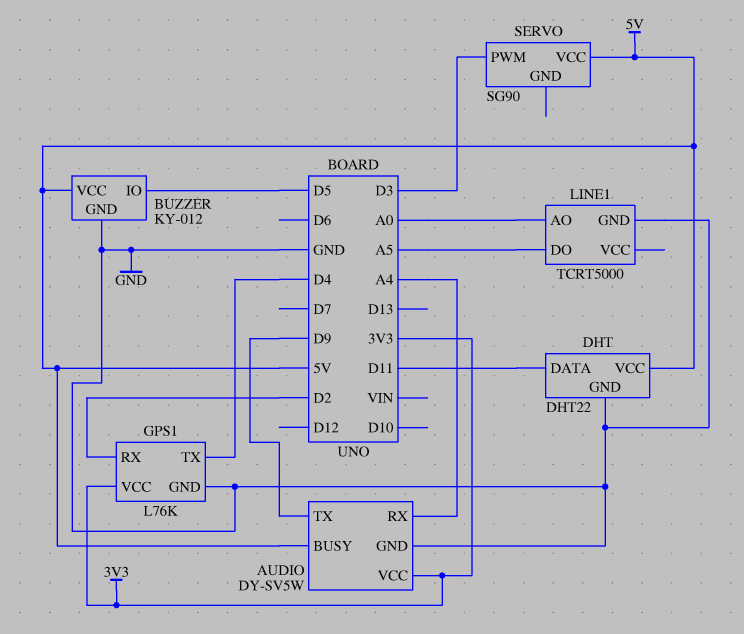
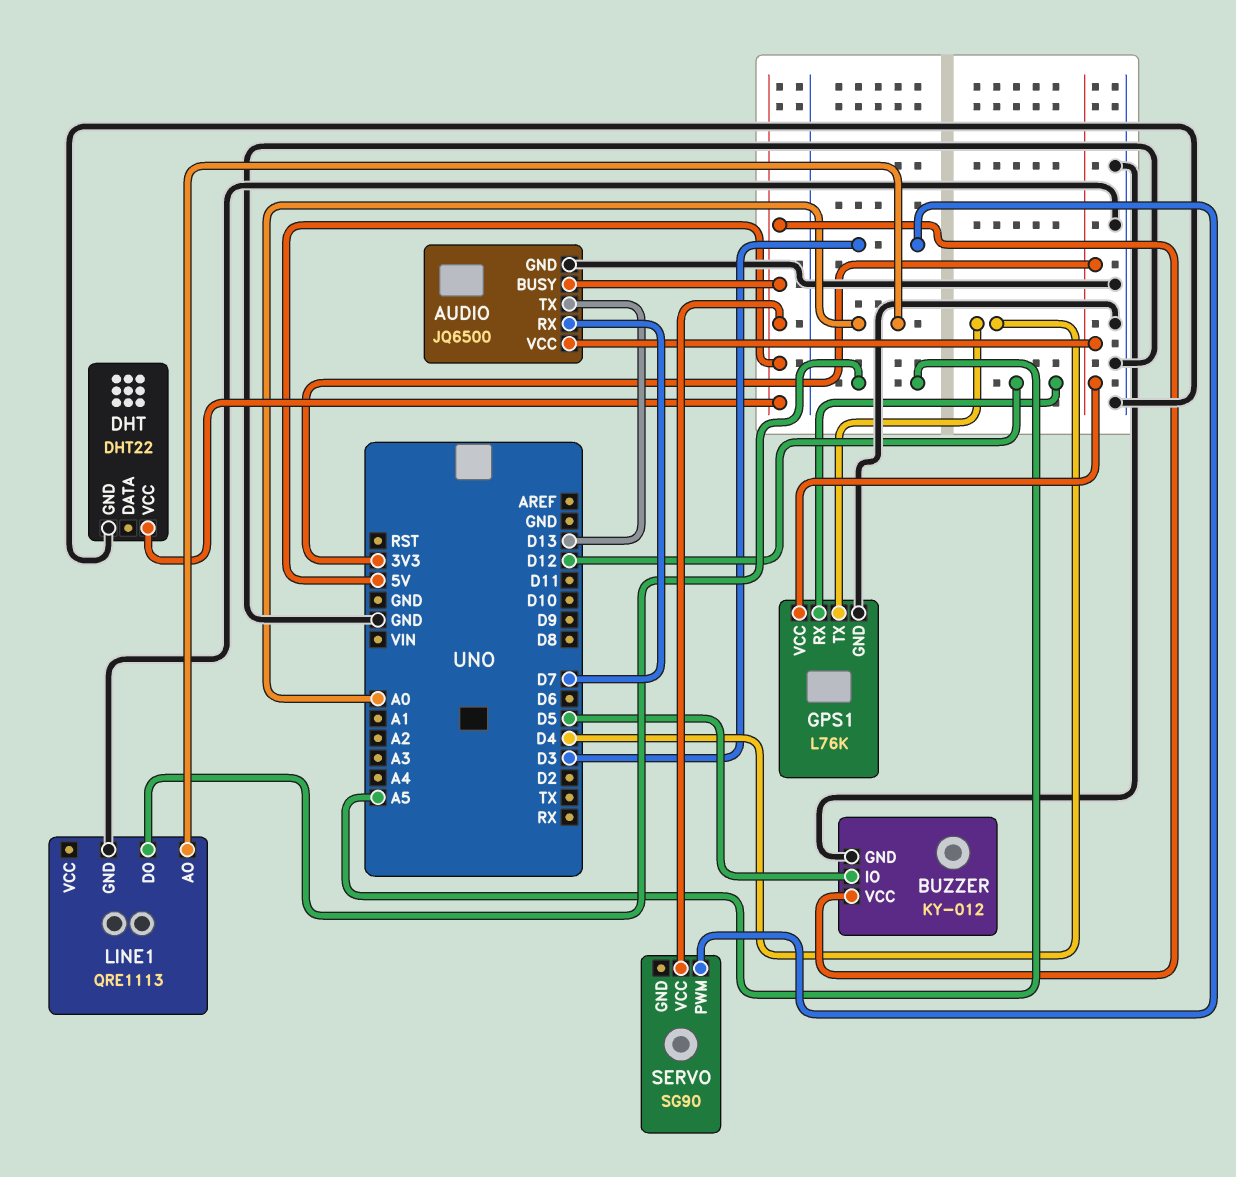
AUDIO: DY-SV5W -> JQ6500
AUDIO pin RX: A4 -> D7
AUDIO pin TX: D9 -> D13
DHT pin DATA: D11 -> none
GPS1 pin RX: D2 -> D12
LINE1: TCRT5000 -> QRE1113

